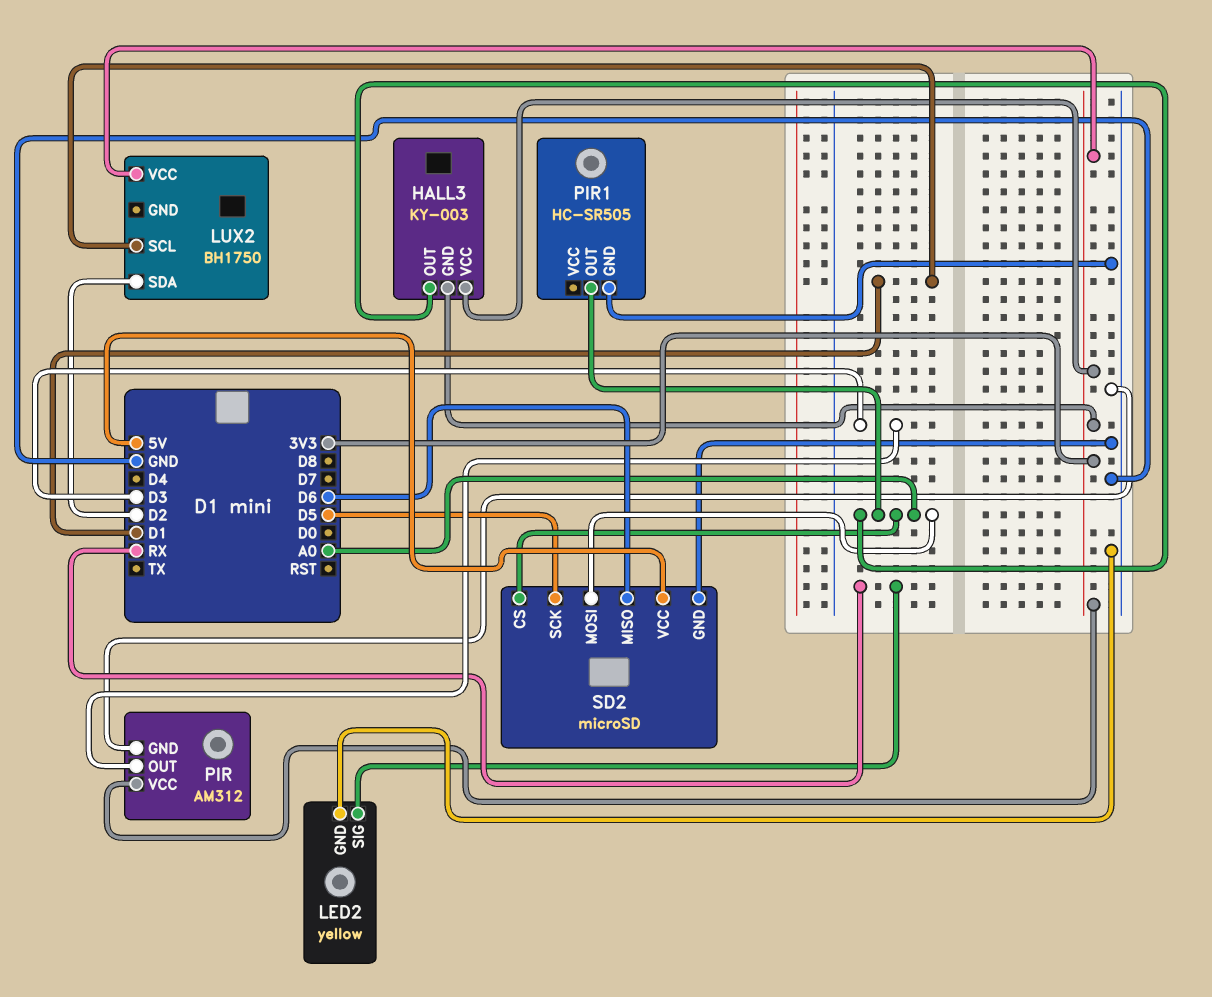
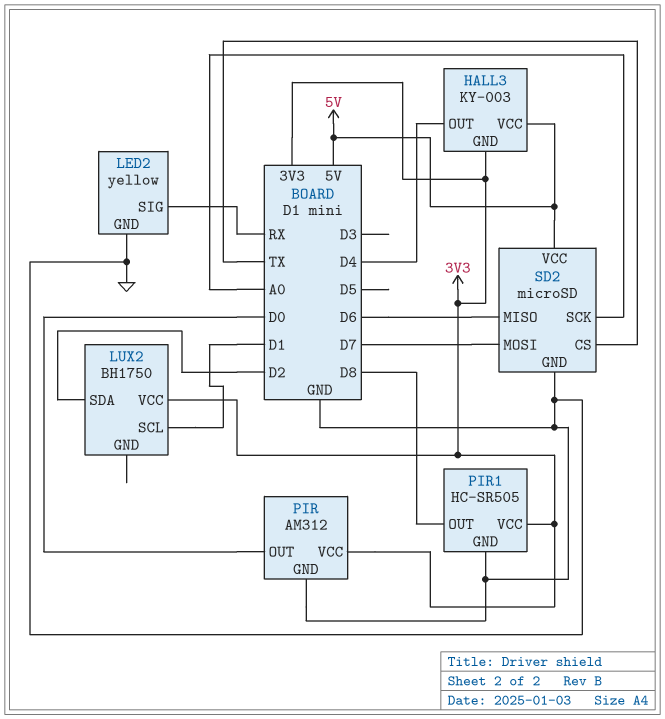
HALL3 pin OUT: A0 -> D4
HALL3 pin VCC: 3V3 -> 5V
PIR pin OUT: D3 -> D0
PIR1 pin OUT: A0 -> D8
PIR1 pin VCC: none -> 3V3
SD2 pin CS: A0 -> TX
SD2 pin MOSI: A0 -> D7
SD2 pin SCK: D5 -> A0

